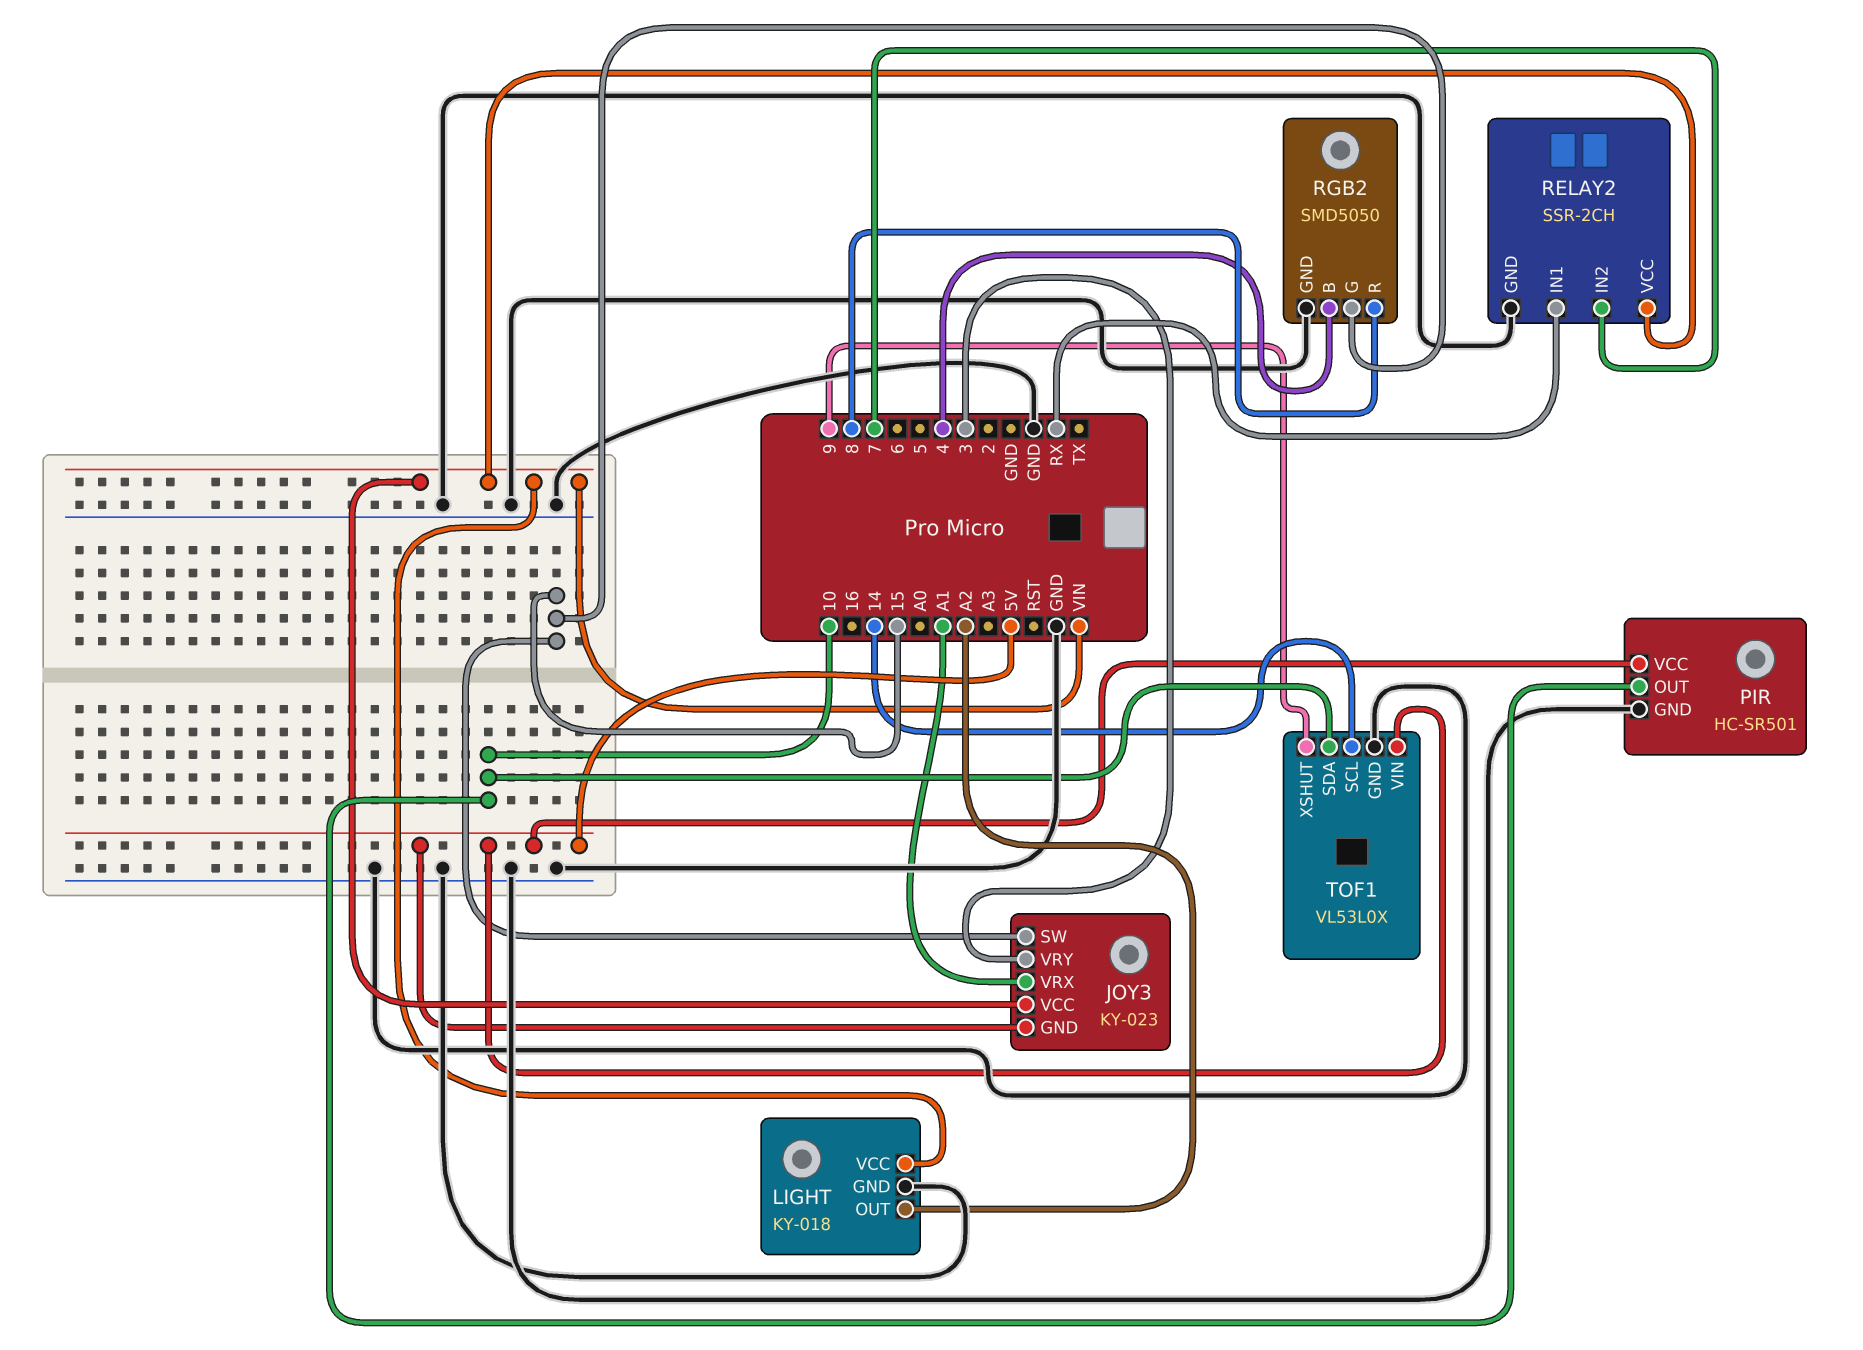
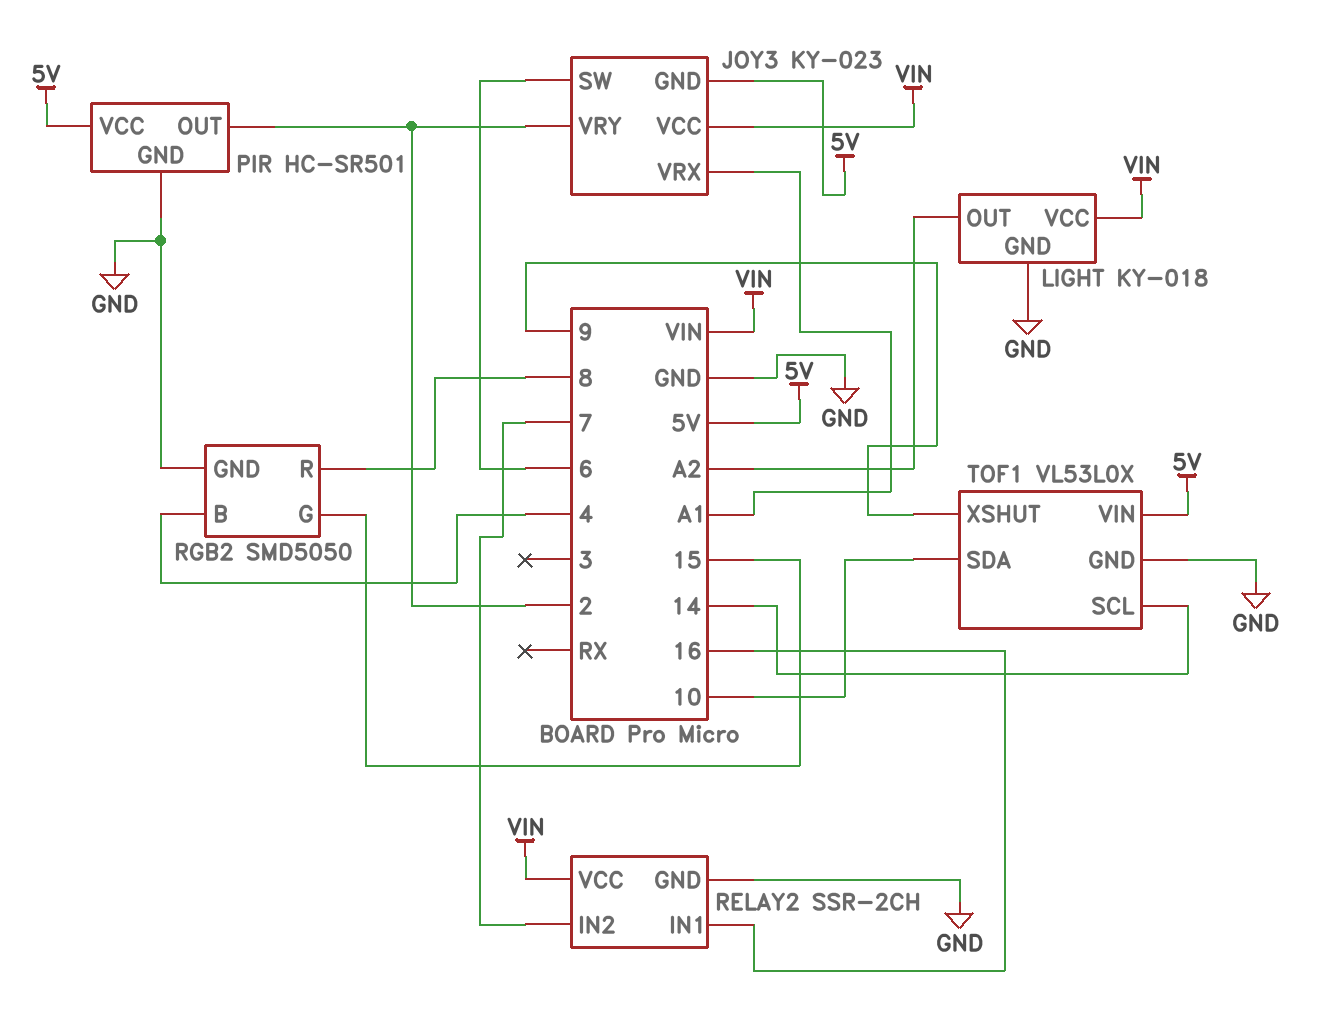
JOY3 pin SW: 15 -> 6
JOY3 pin VRY: 3 -> 2
PIR pin OUT: 10 -> 2
RELAY2 pin IN1: RX -> 16

